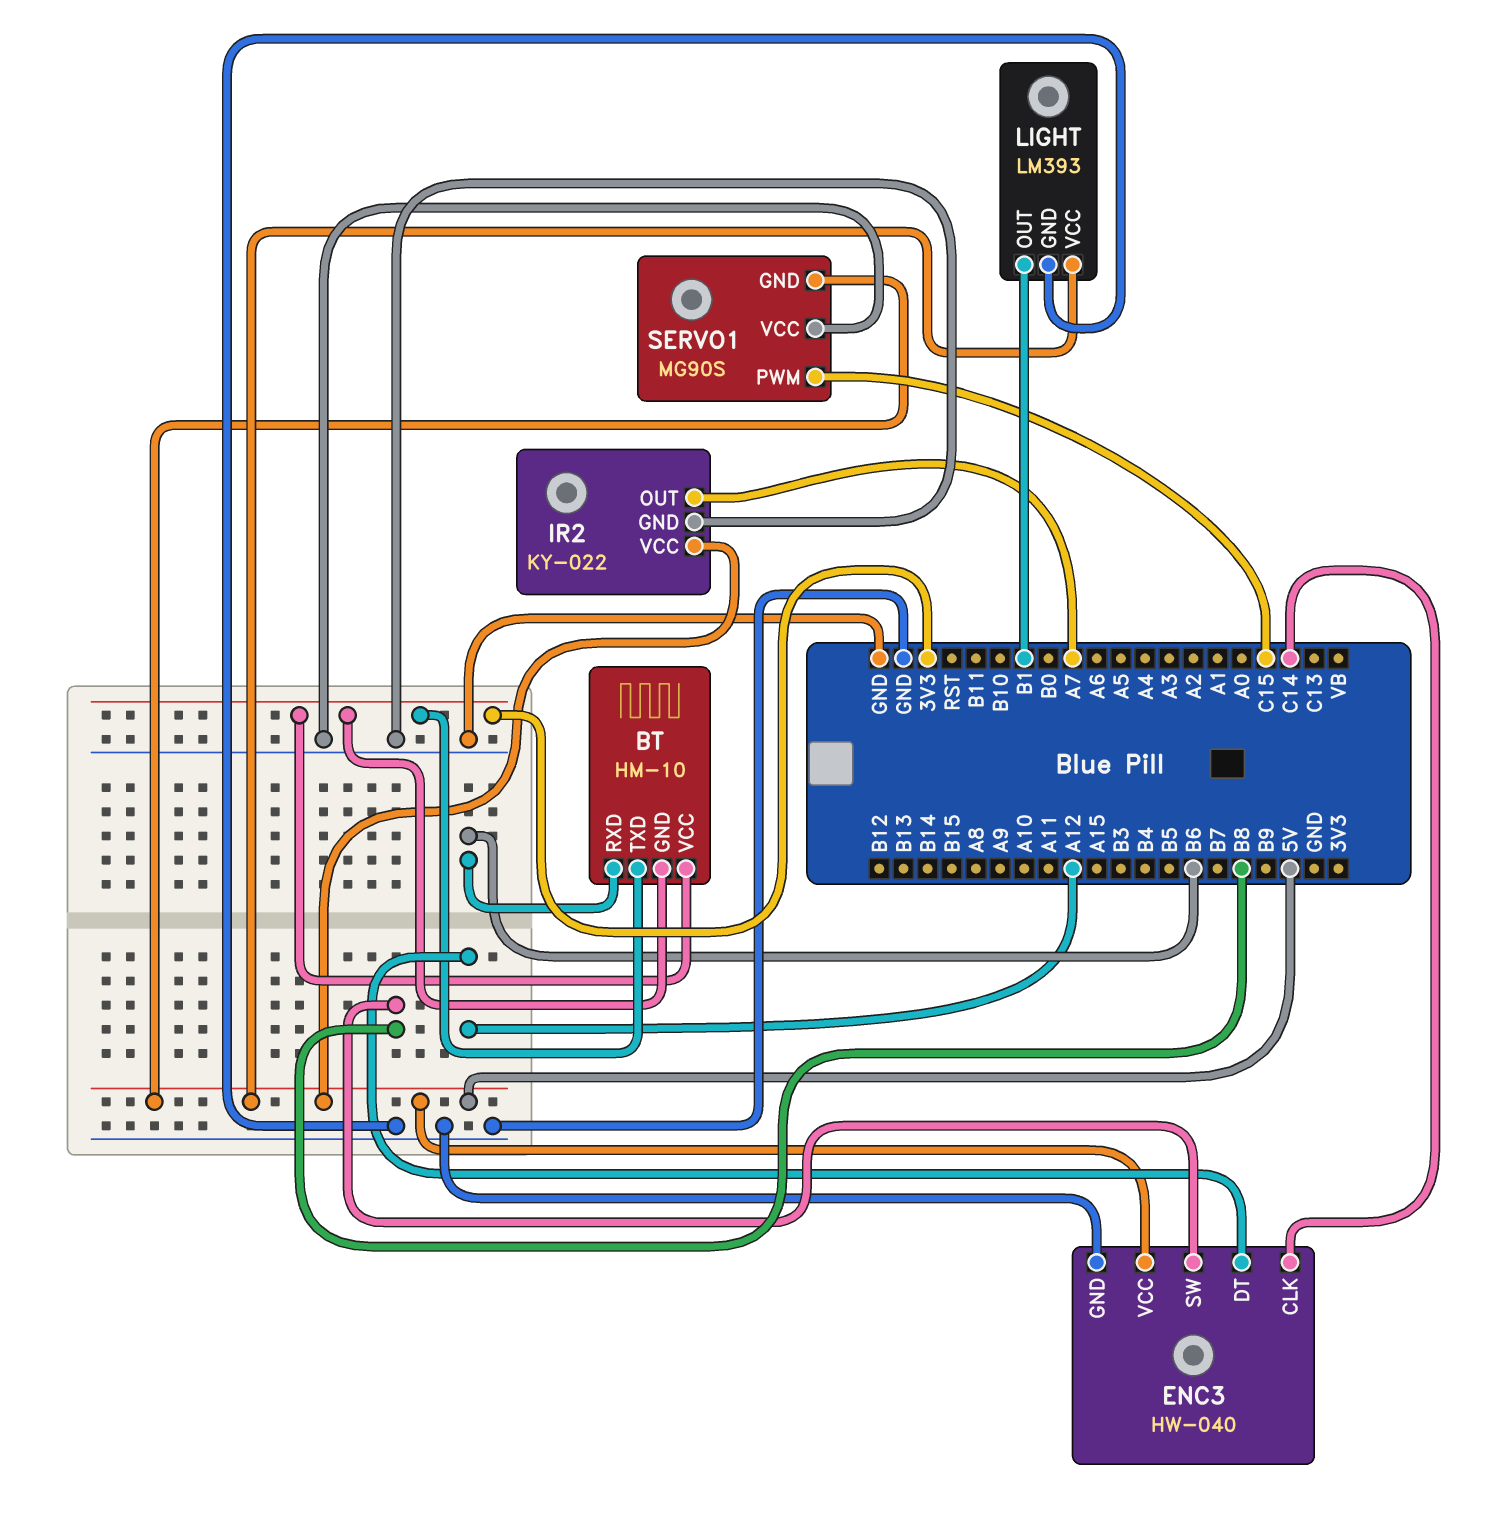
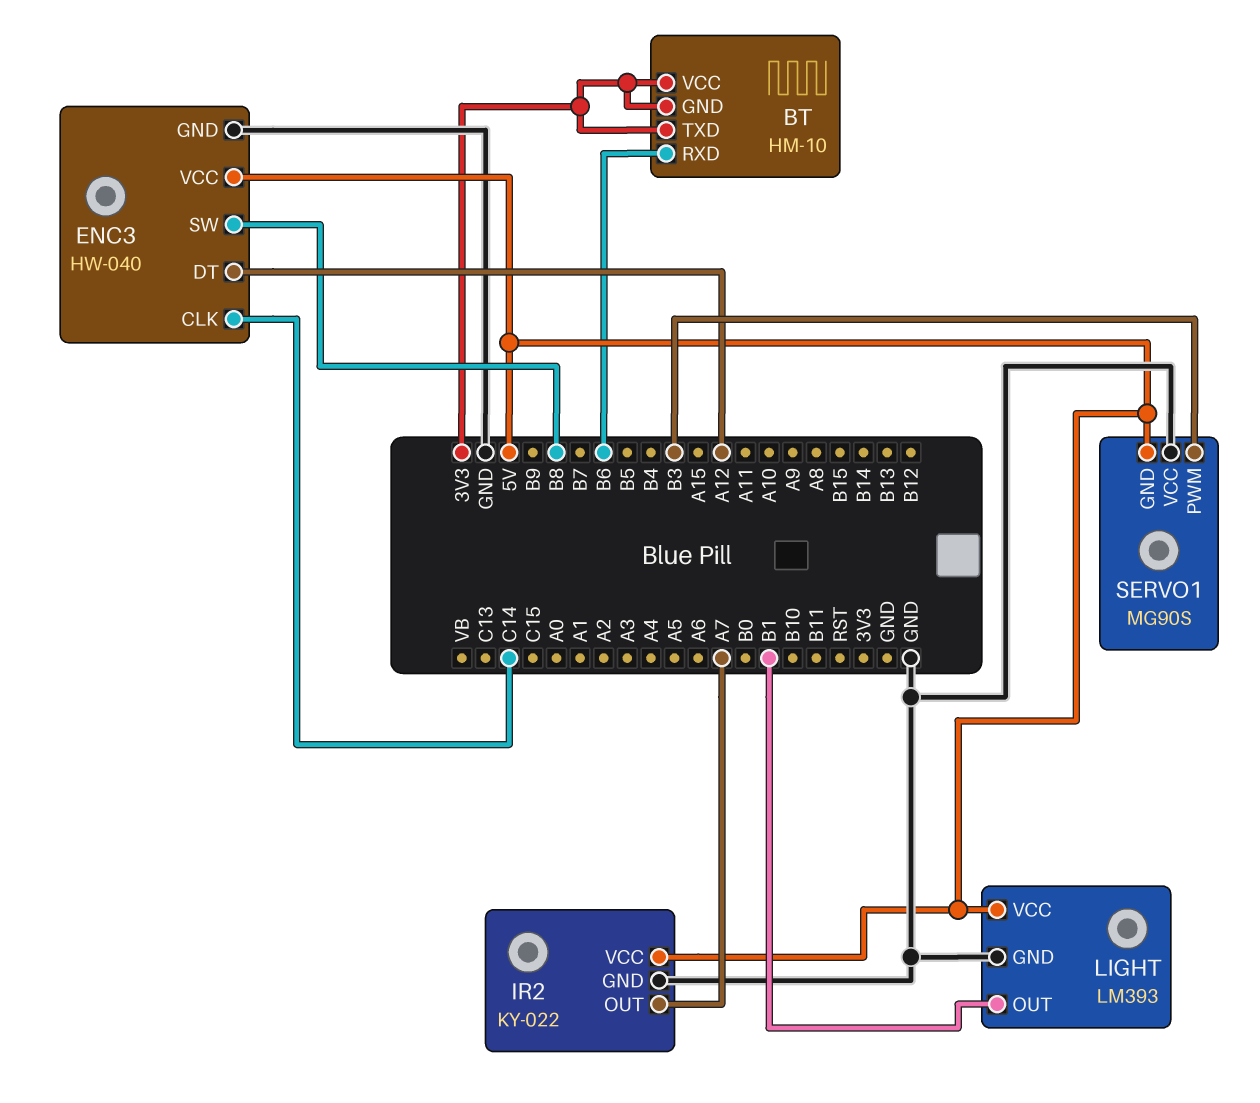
SERVO1 pin PWM: C15 -> B3

